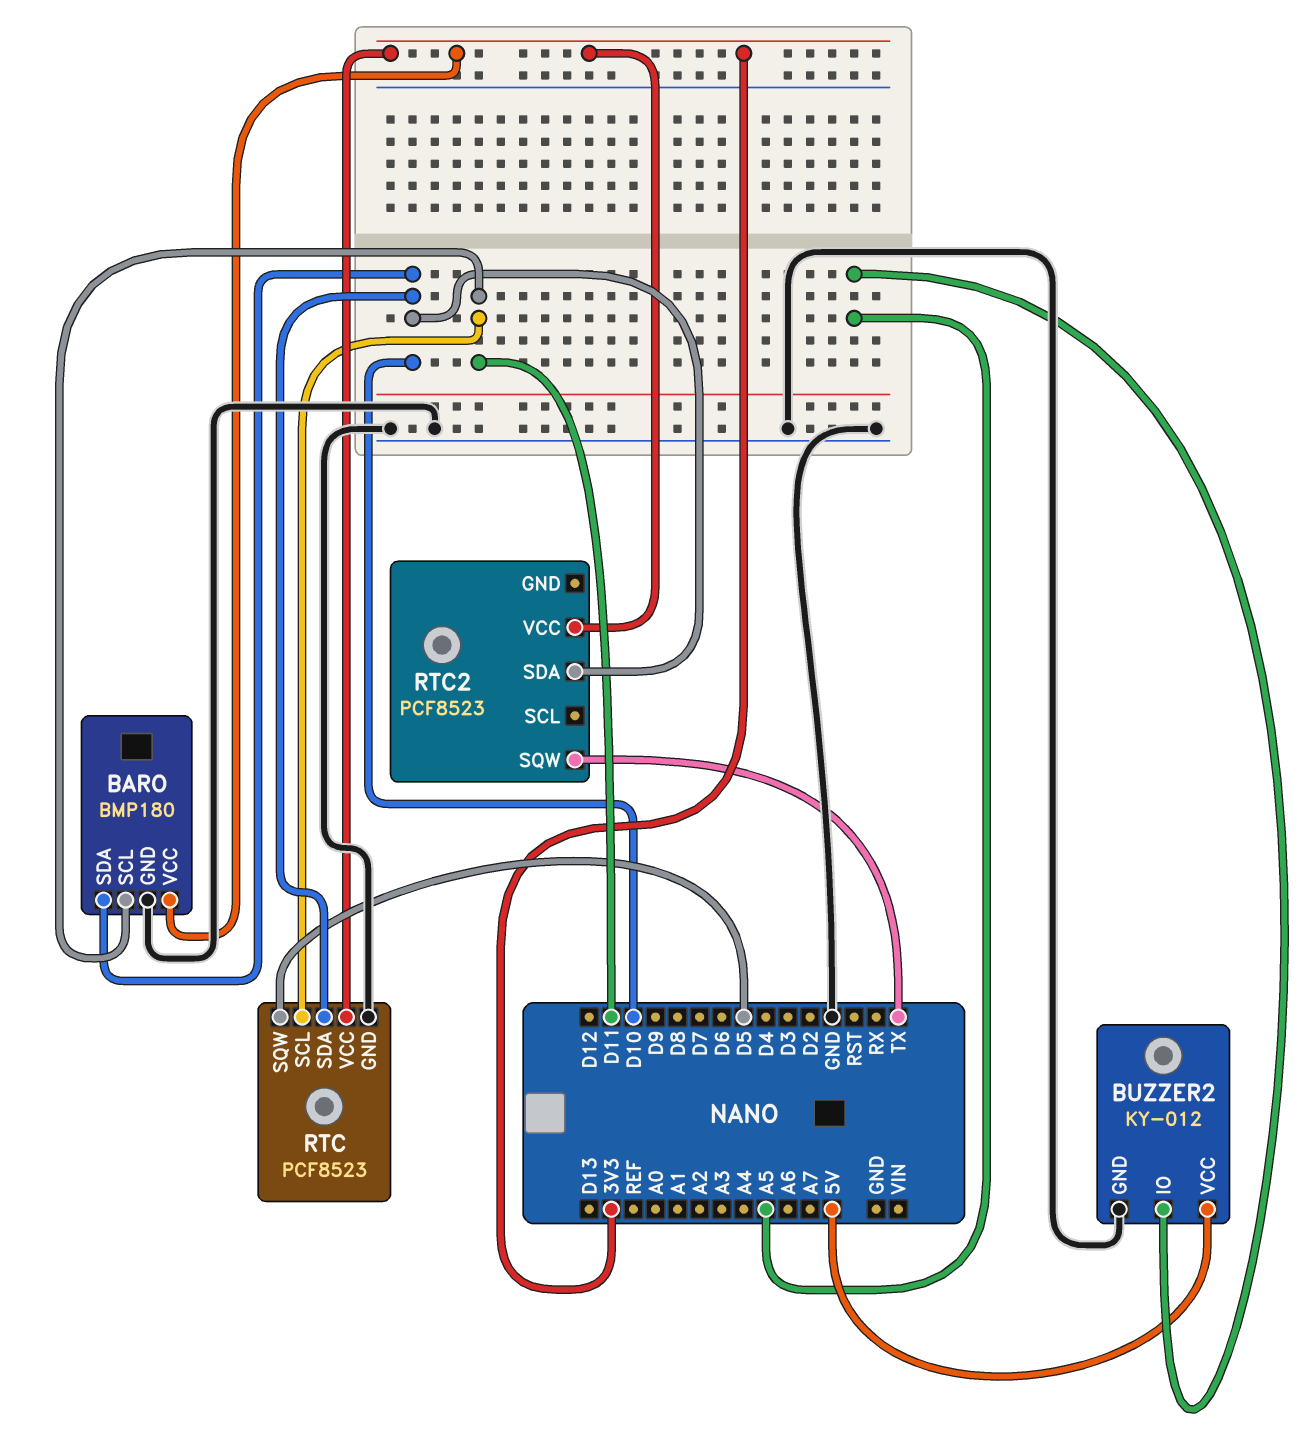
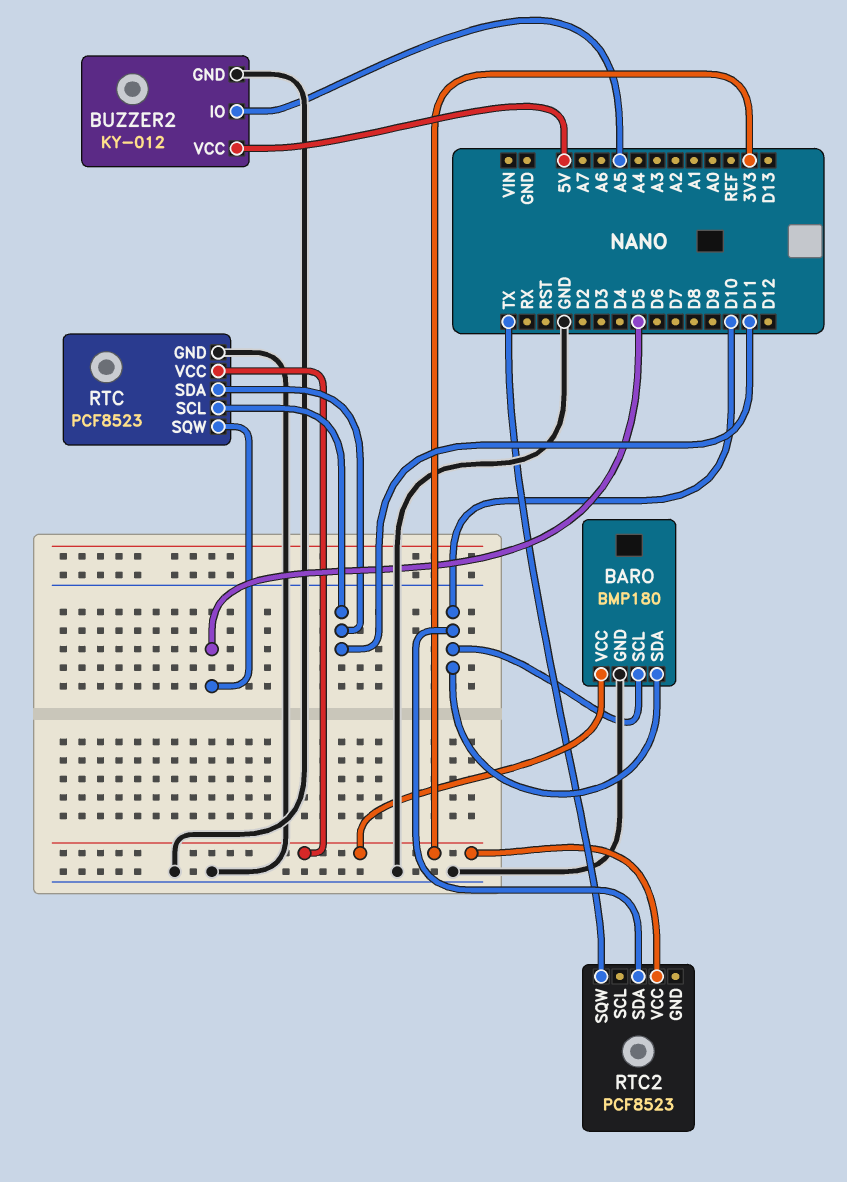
BARO pin SCL: D11 -> D10
RTC pin SDA: D10 -> D11

